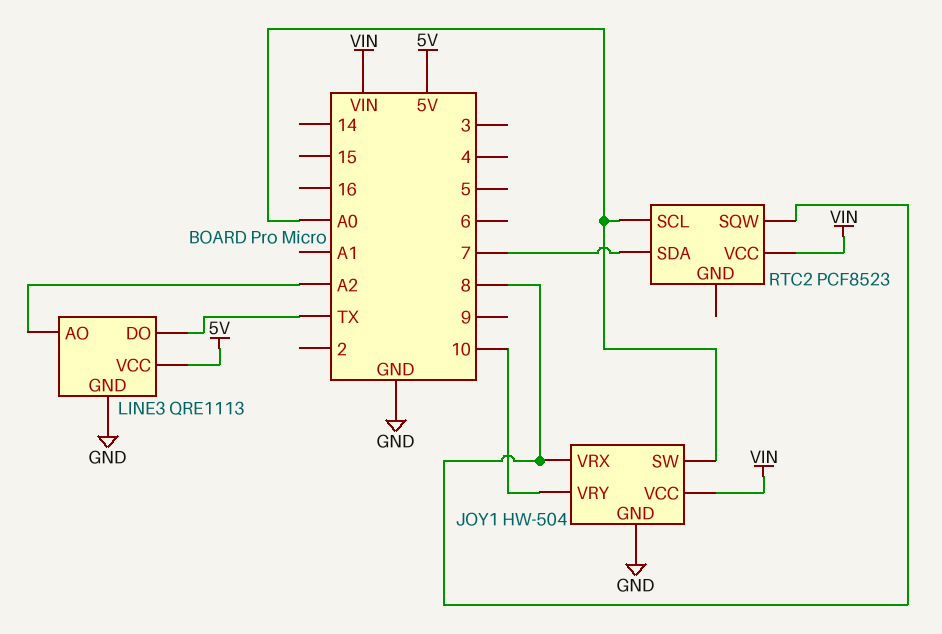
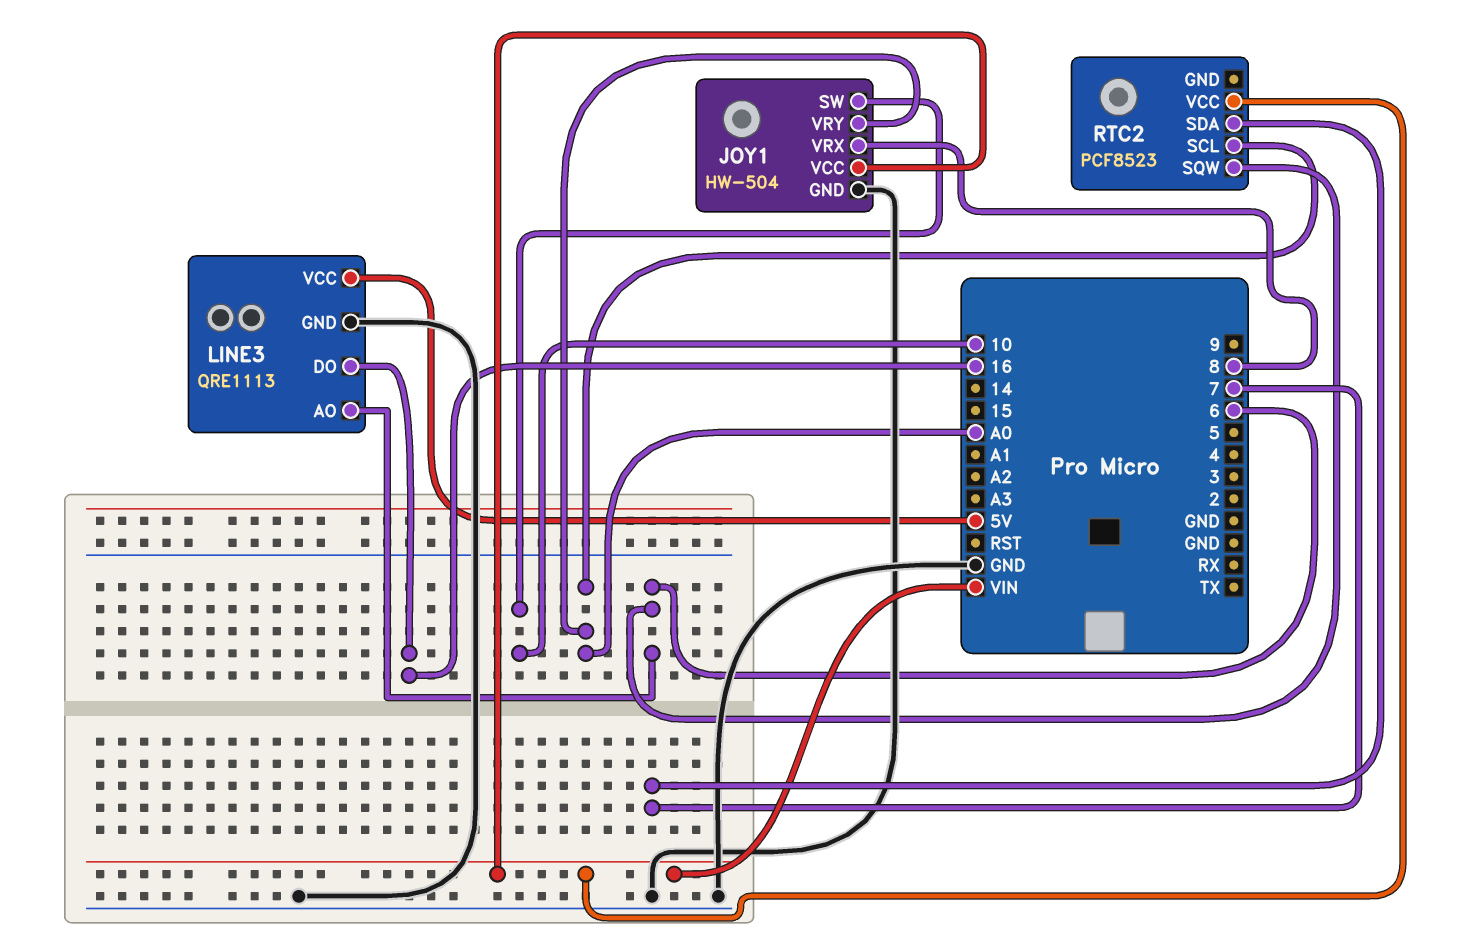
JOY1 pin SW: A0 -> 10
JOY1 pin VRY: 10 -> A0
LINE3 pin AO: A2 -> 6
LINE3 pin DO: TX -> 16
RTC2 pin SQW: 8 -> 6

